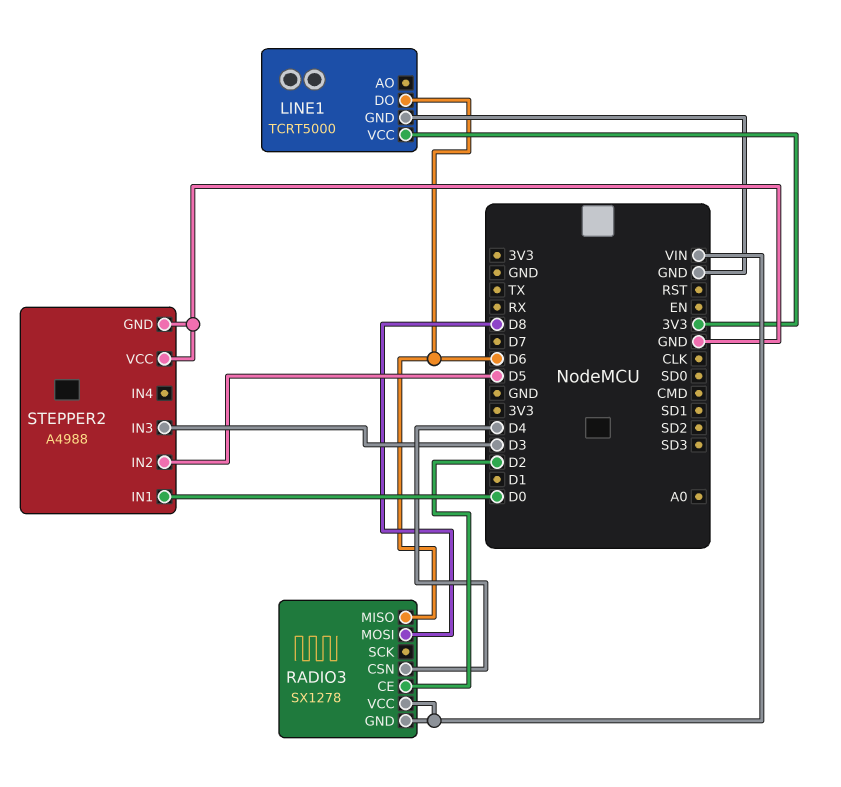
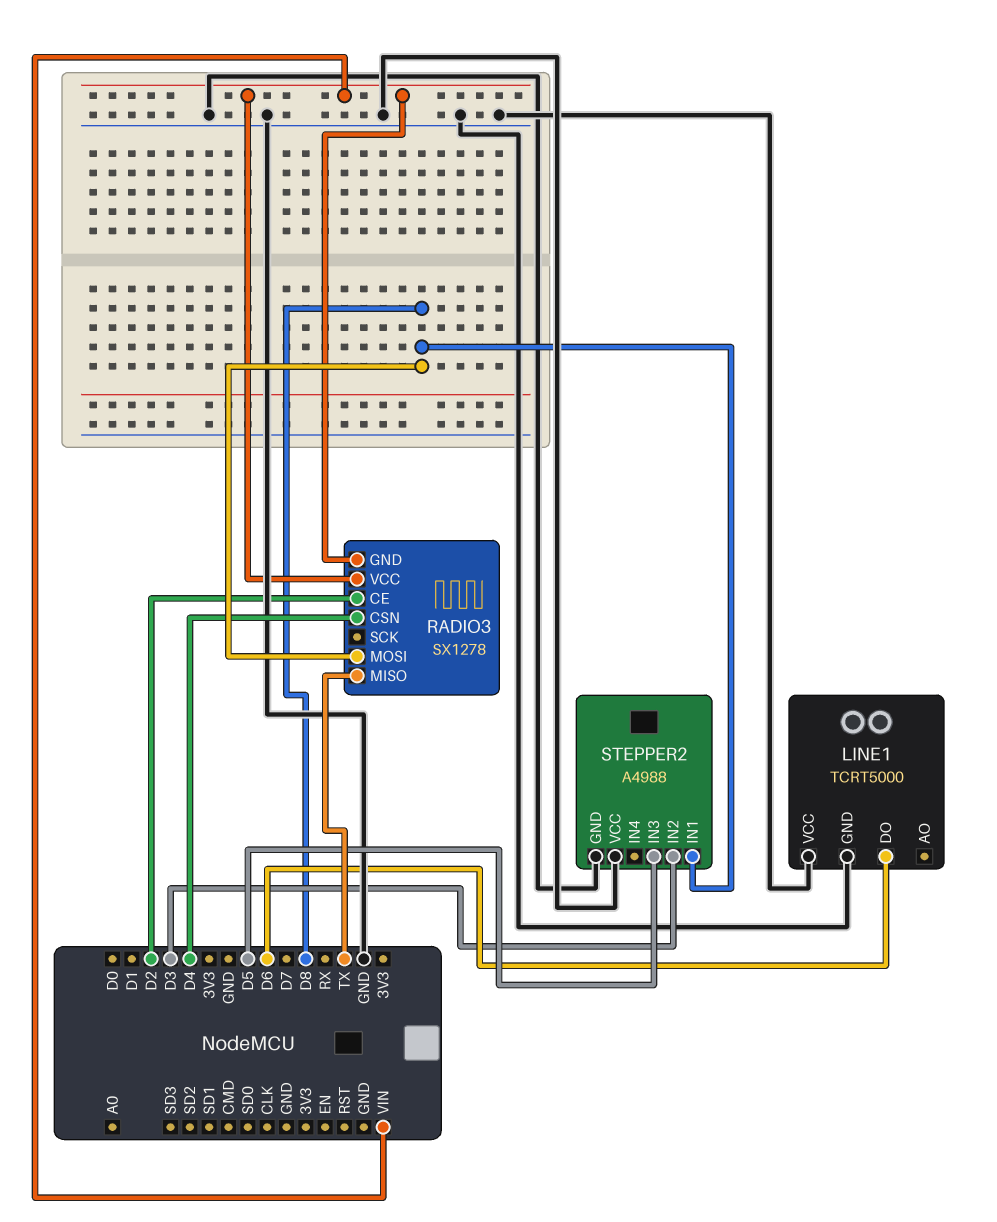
LINE1 pin VCC: 3V3 -> GND
RADIO3 pin MISO: D6 -> TX
STEPPER2 pin IN1: D0 -> D8
STEPPER2 pin IN2: D5 -> D3
STEPPER2 pin IN3: D3 -> D5

